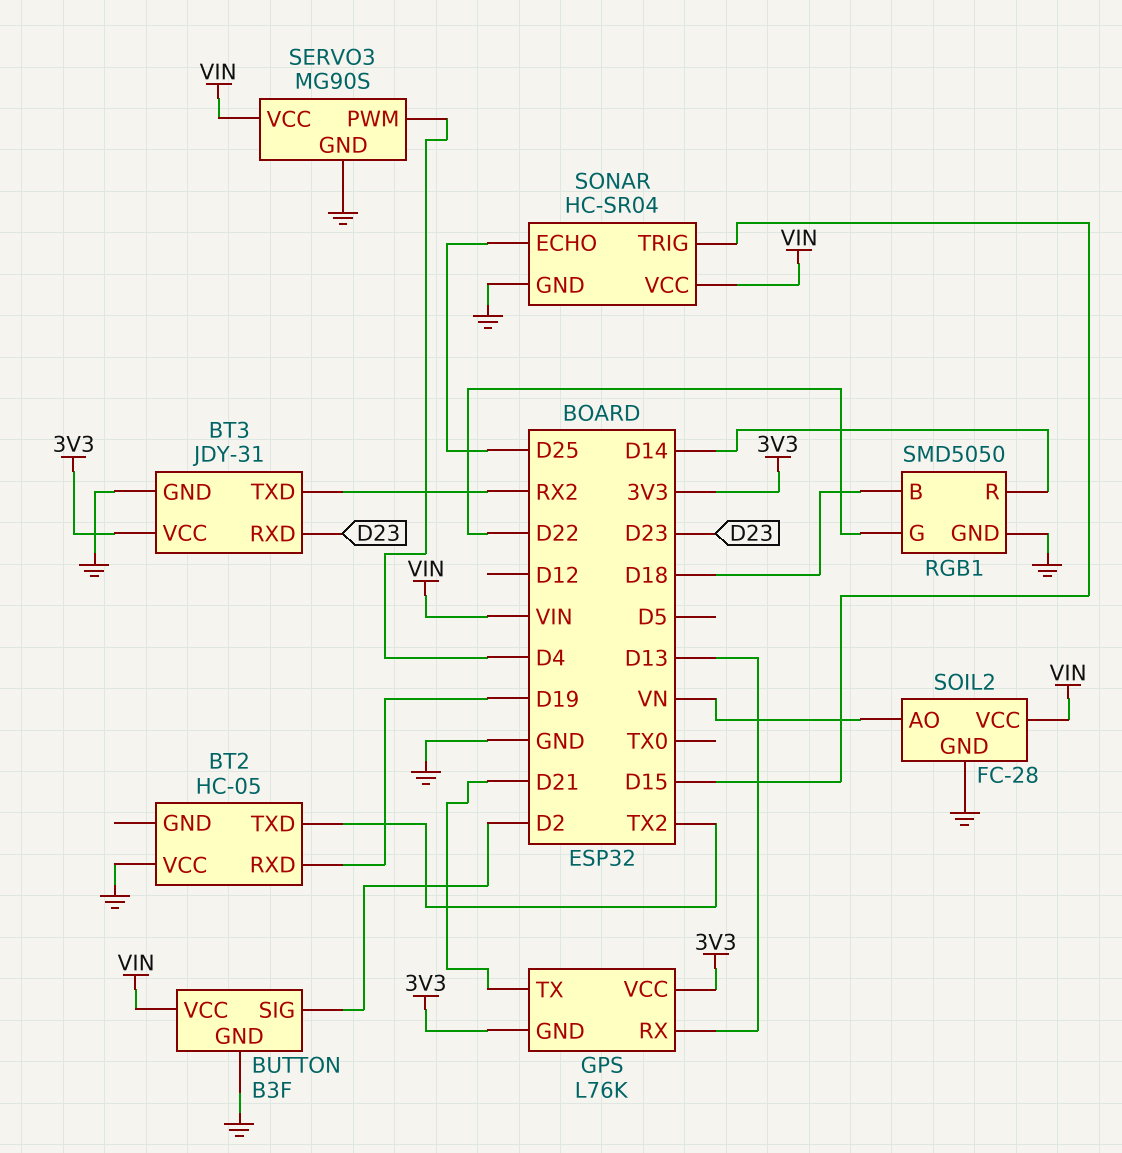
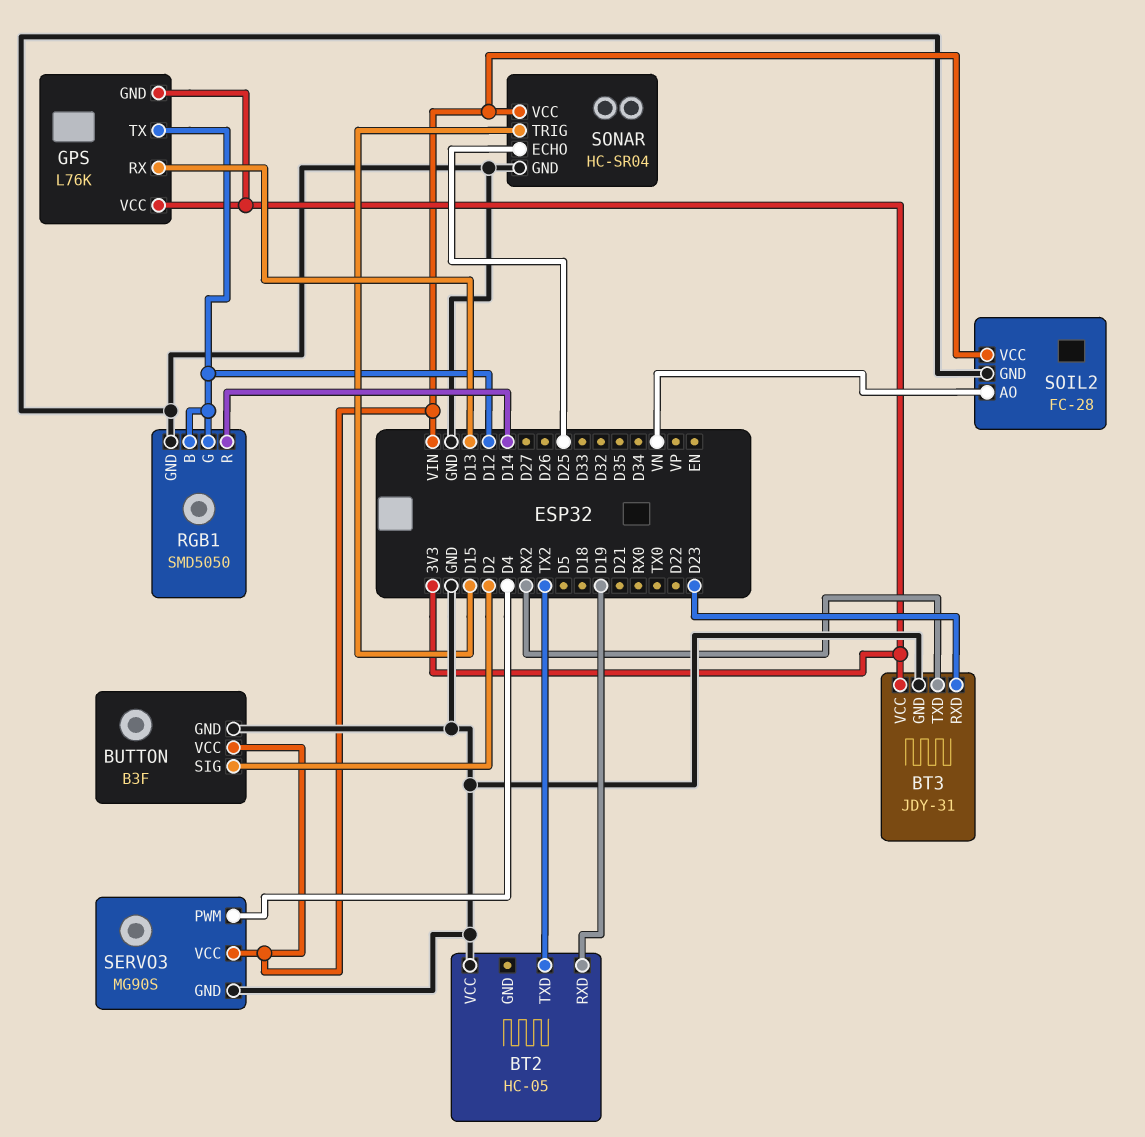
GPS pin TX: D21 -> D12
RGB1 pin B: D18 -> D12
RGB1 pin G: D22 -> D12

